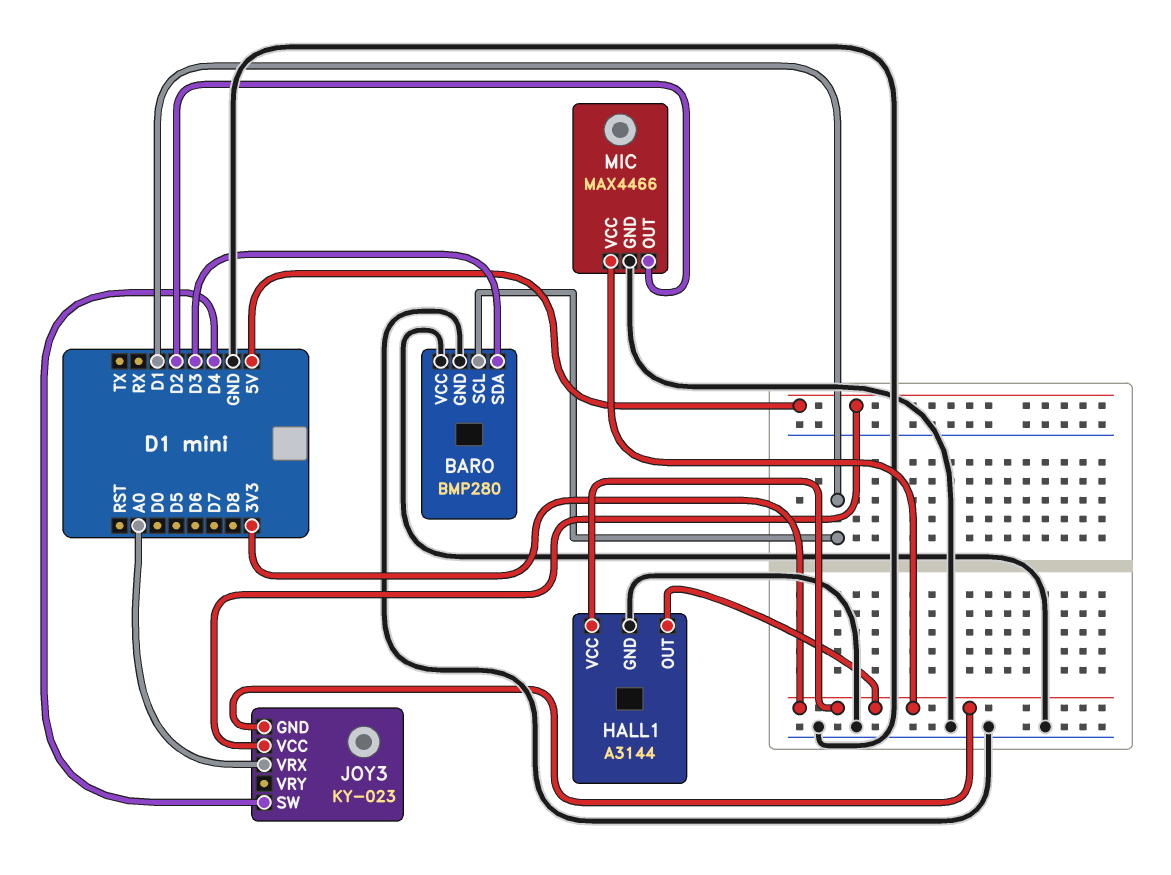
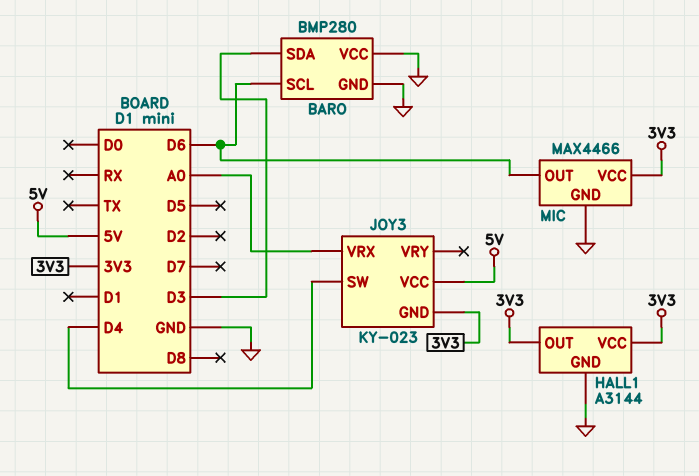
BARO pin SCL: D1 -> D6
MIC pin OUT: D2 -> D6

